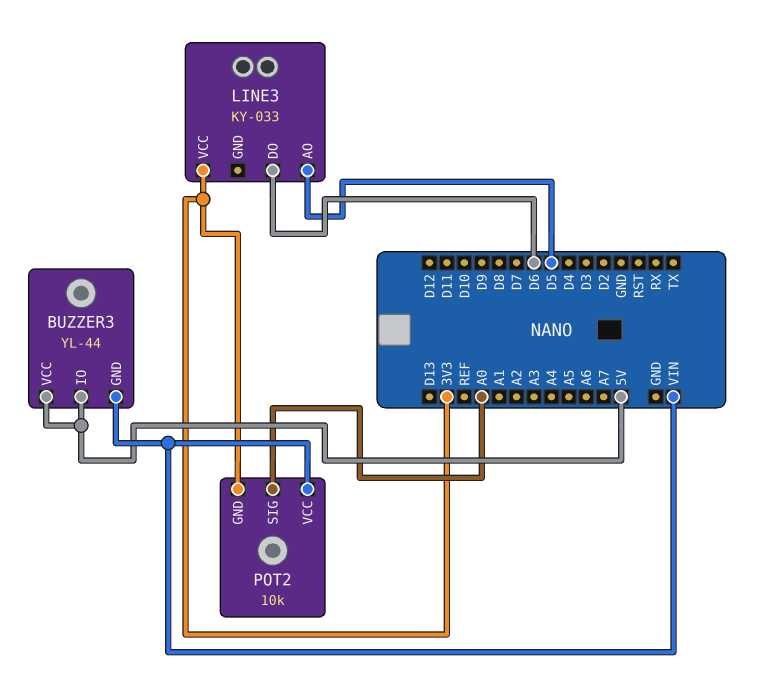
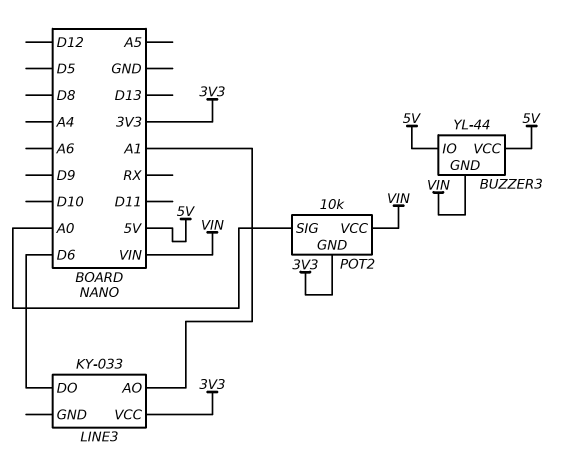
LINE3 pin AO: D5 -> A1

